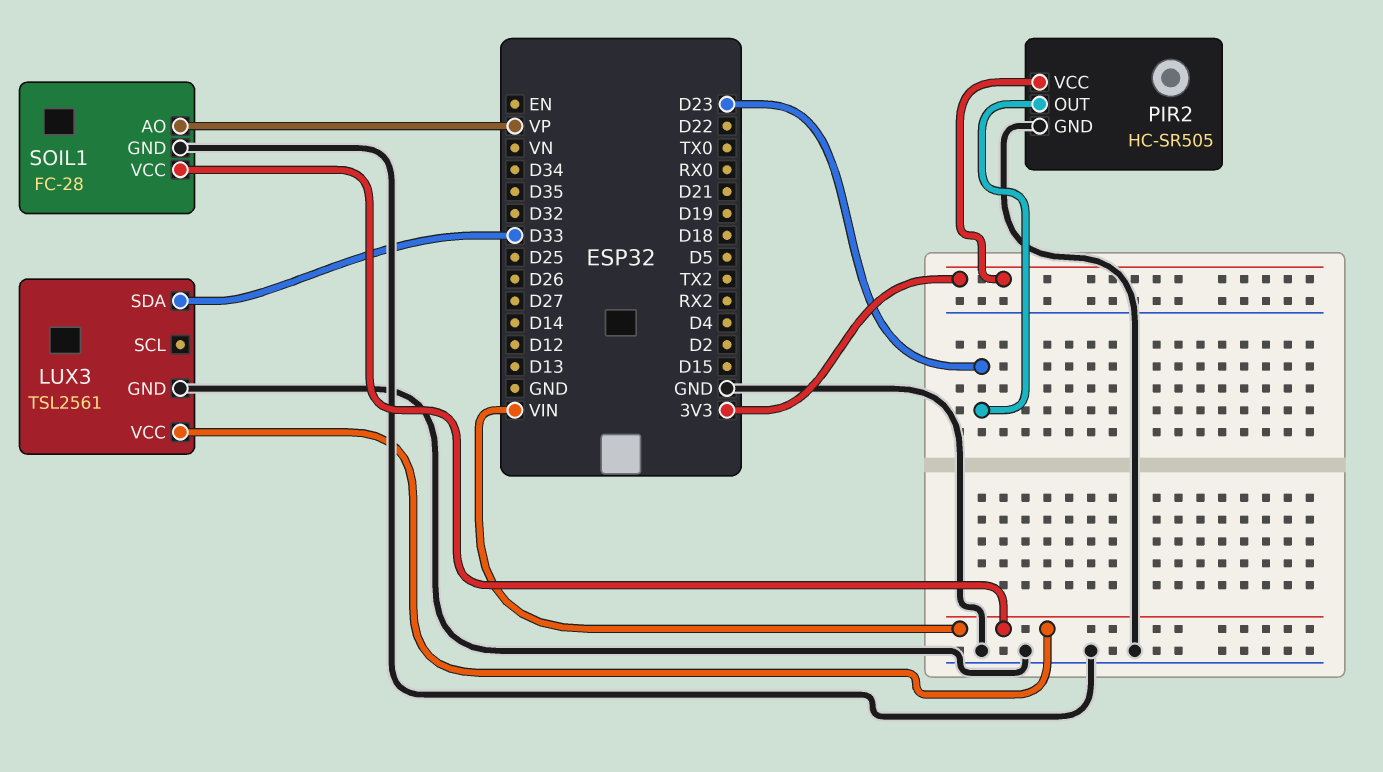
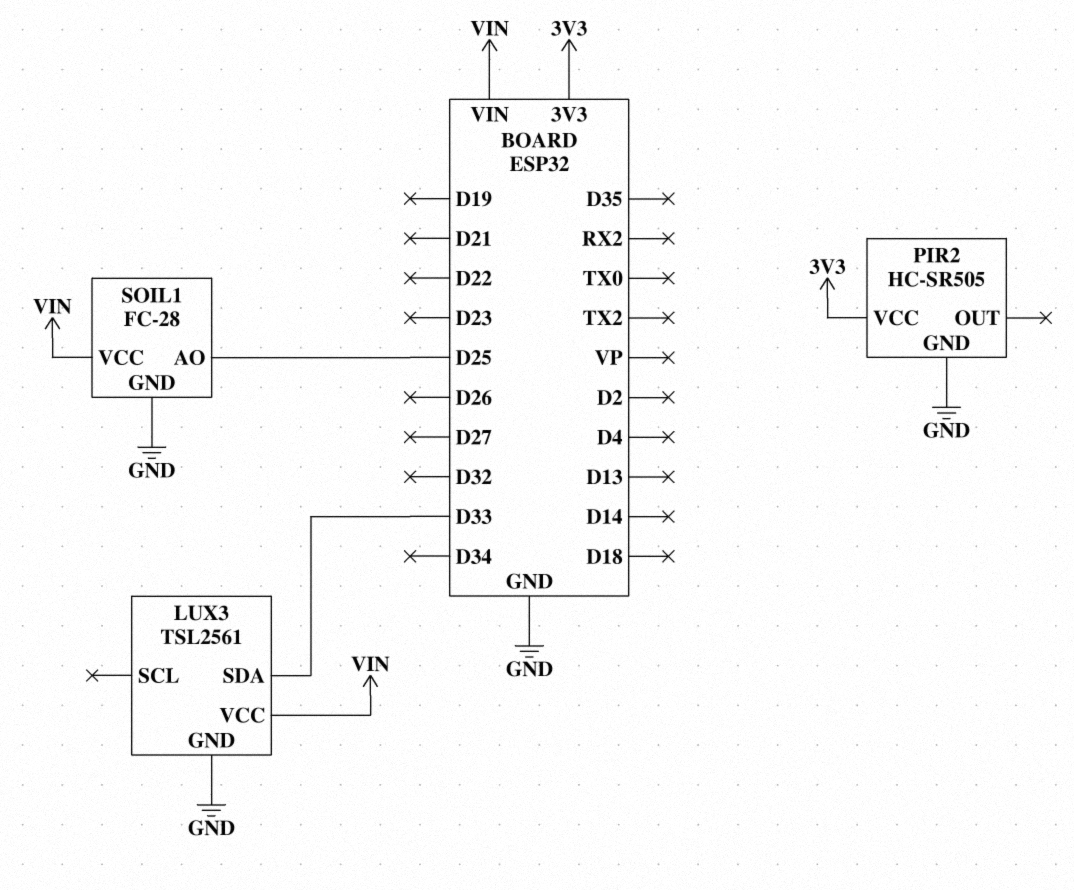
PIR2 pin OUT: D23 -> none
SOIL1 pin AO: VP -> D25

